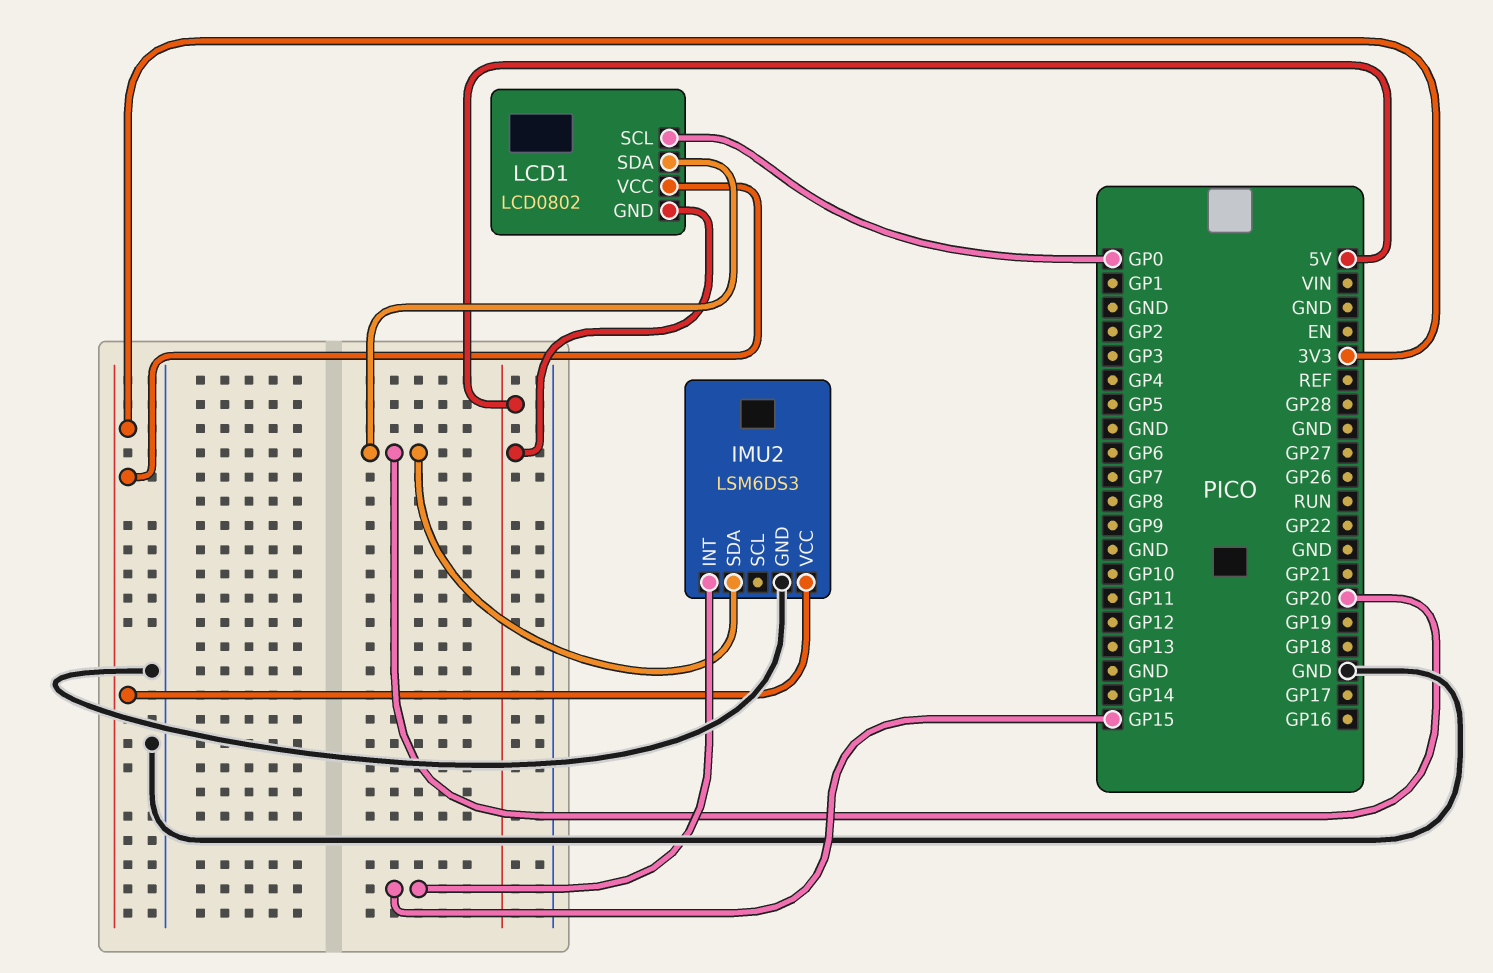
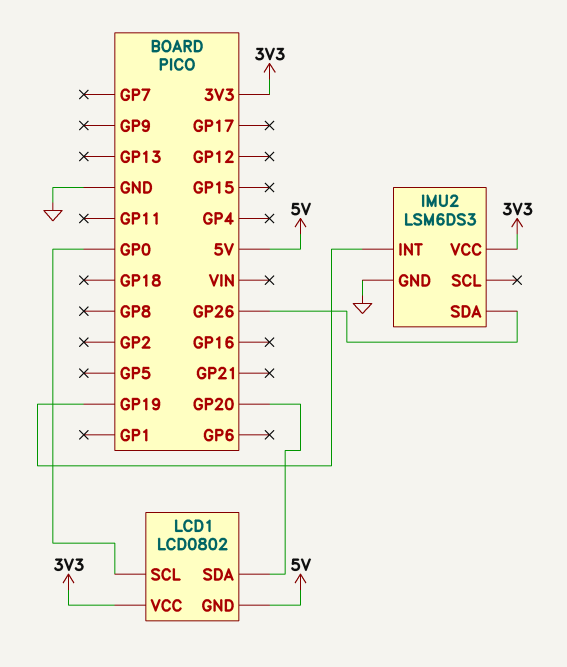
IMU2 pin INT: GP15 -> GP19
IMU2 pin SDA: GP20 -> GP26

